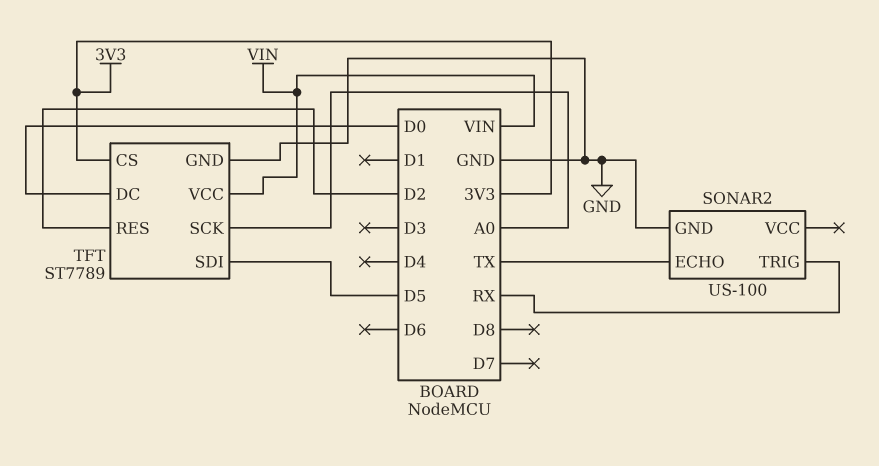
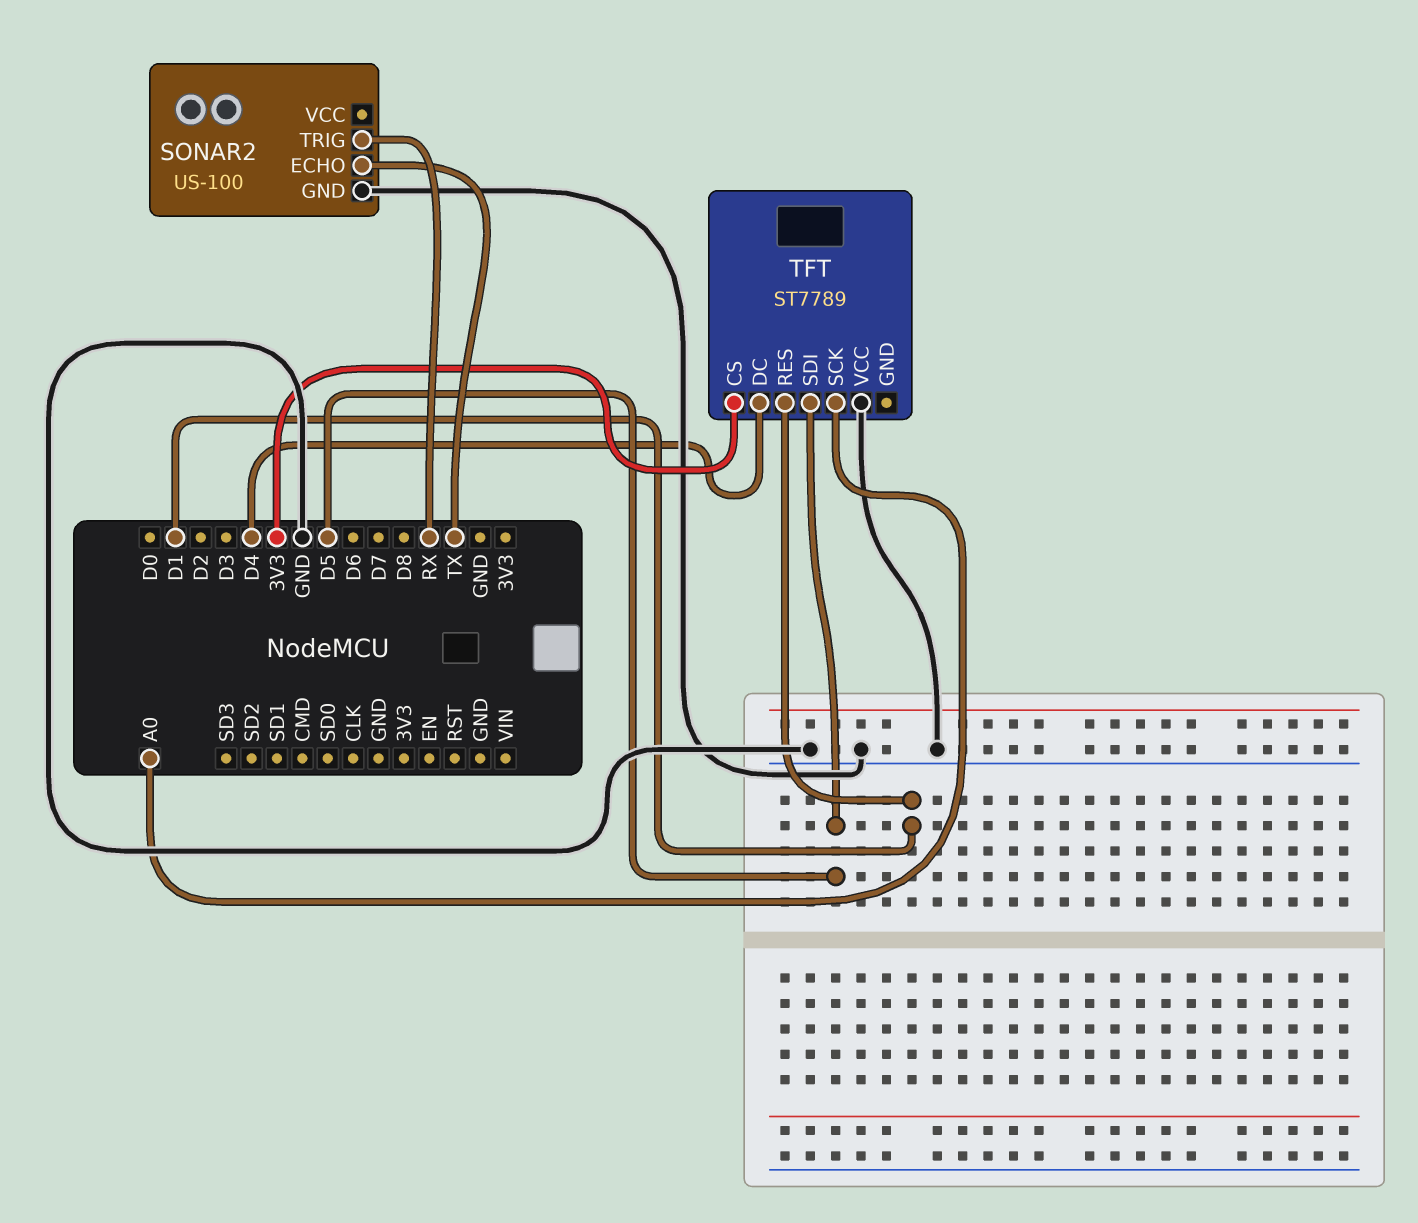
TFT pin DC: D0 -> D4
TFT pin GND: GND -> none
TFT pin RES: D2 -> D1
TFT pin VCC: VIN -> GND

